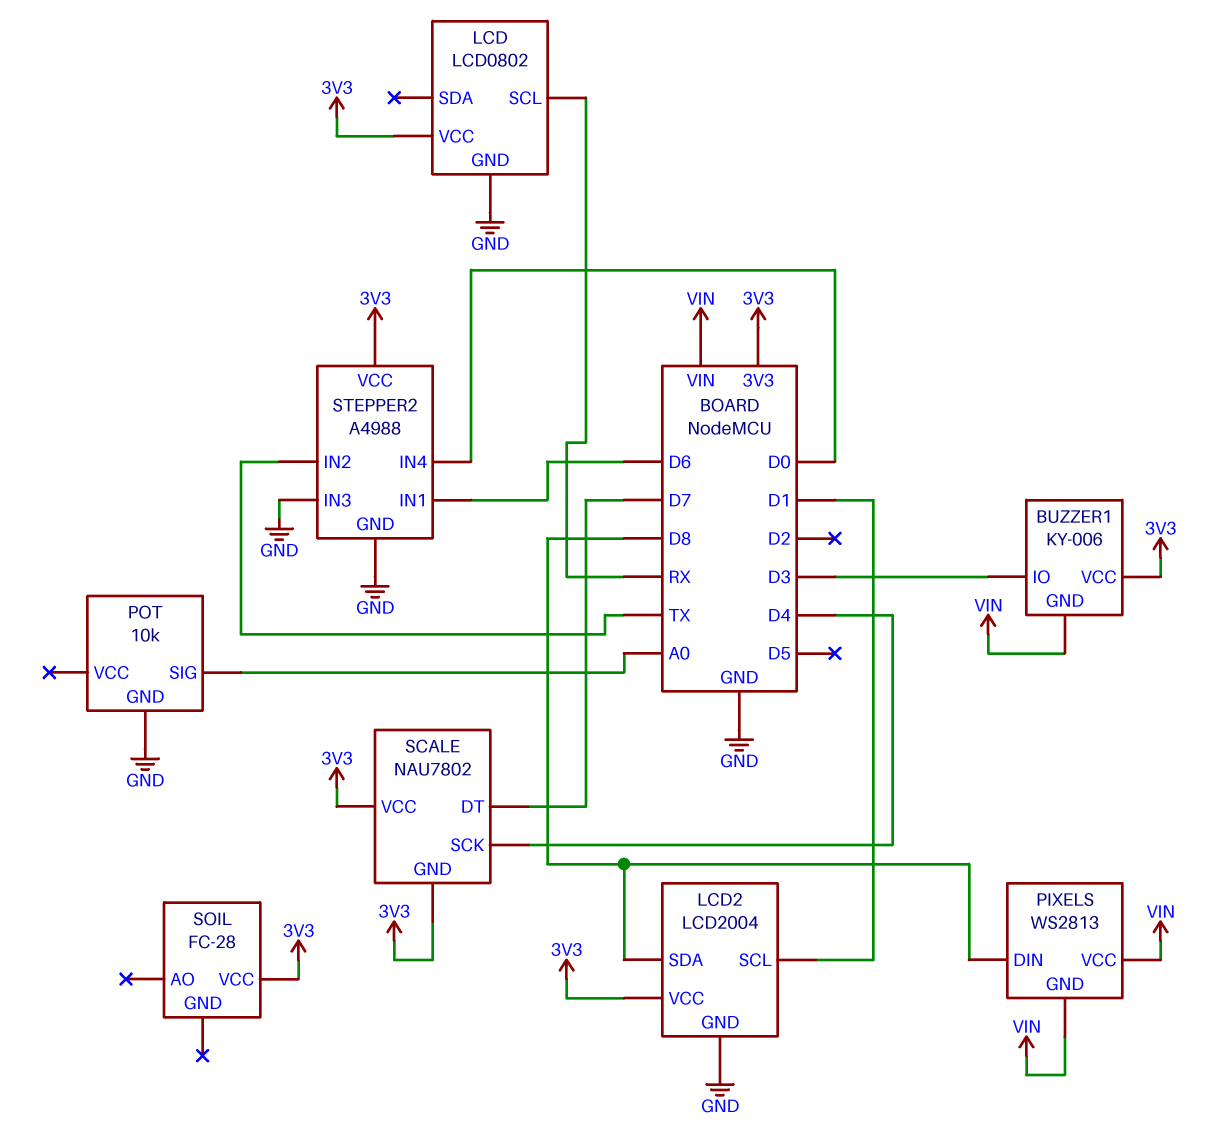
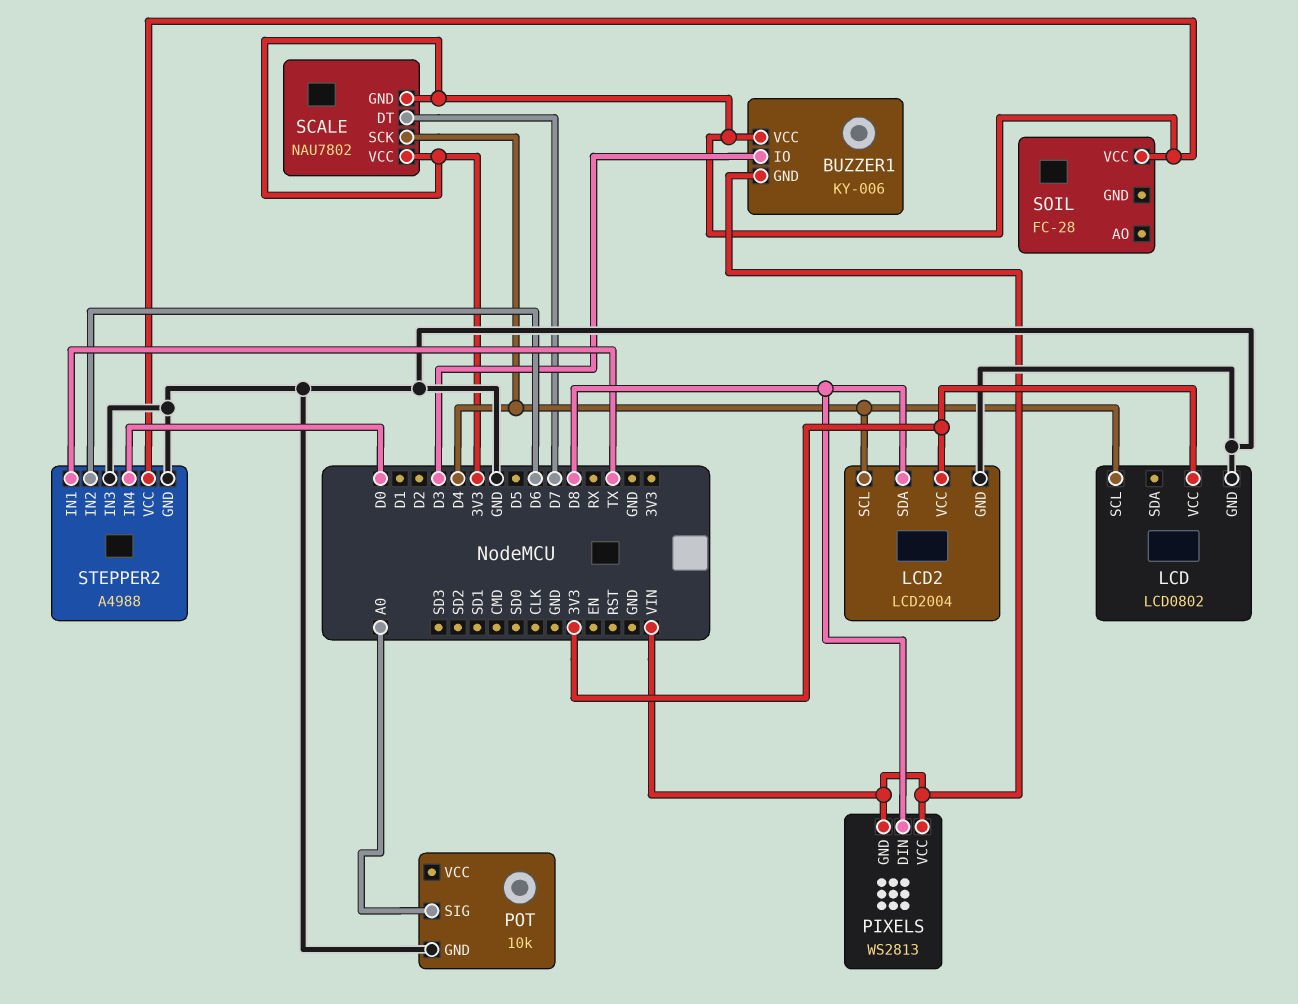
LCD pin SCL: RX -> D4
LCD2 pin SCL: D1 -> D4
STEPPER2 pin IN1: D6 -> TX
STEPPER2 pin IN2: TX -> D6

